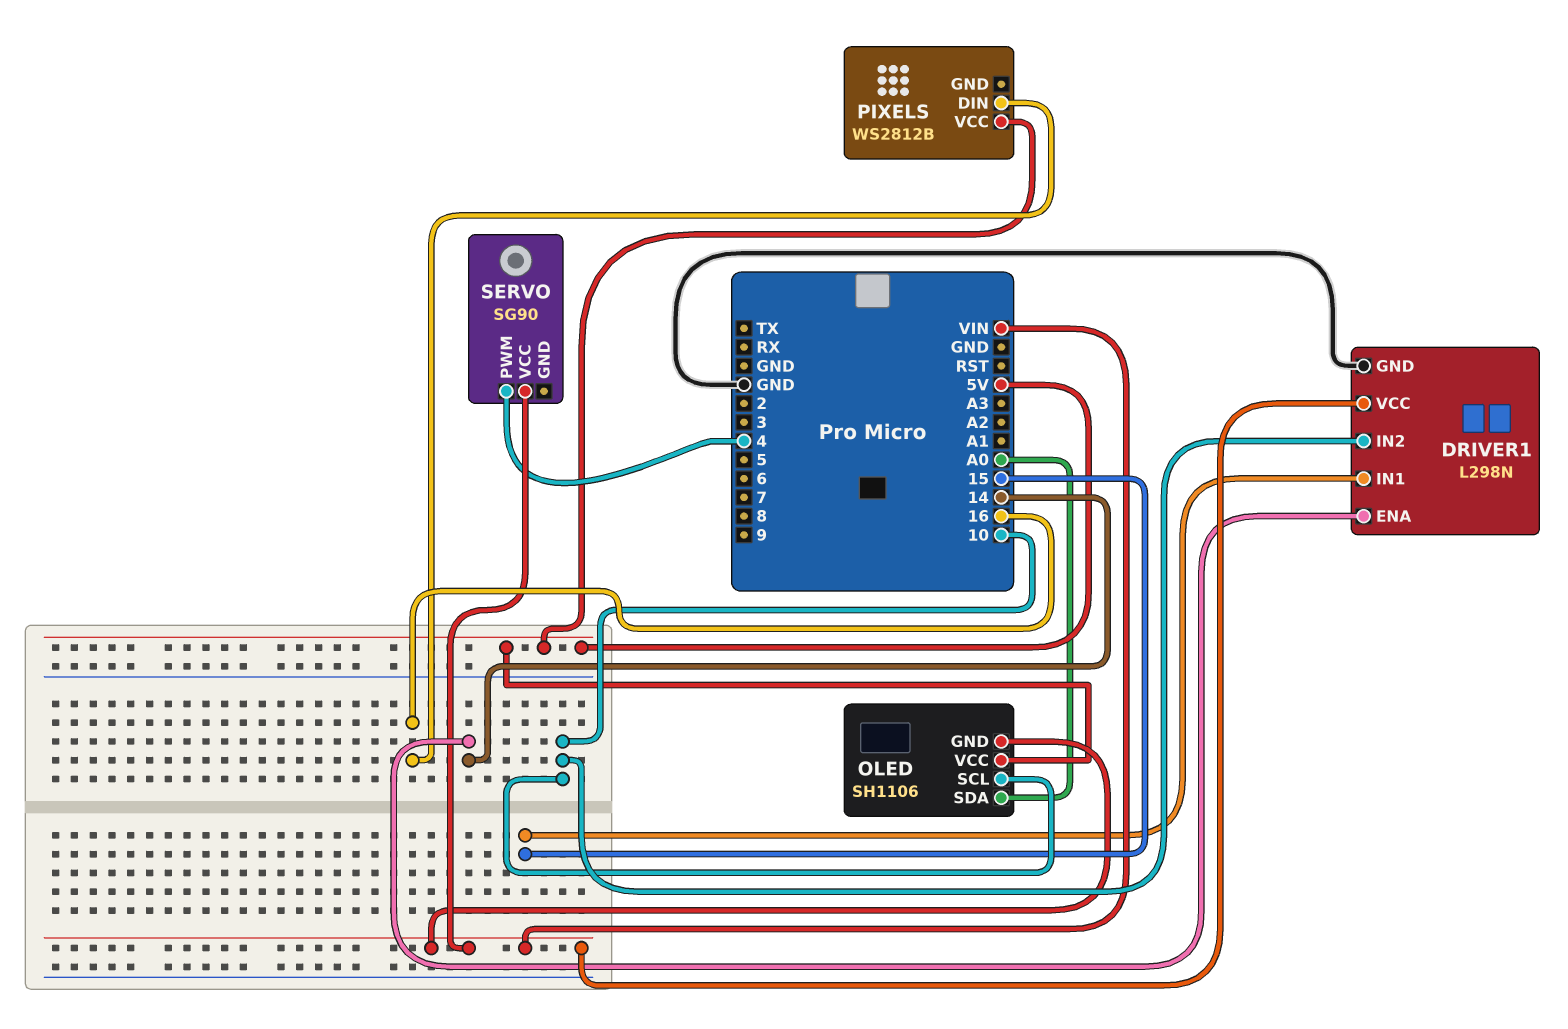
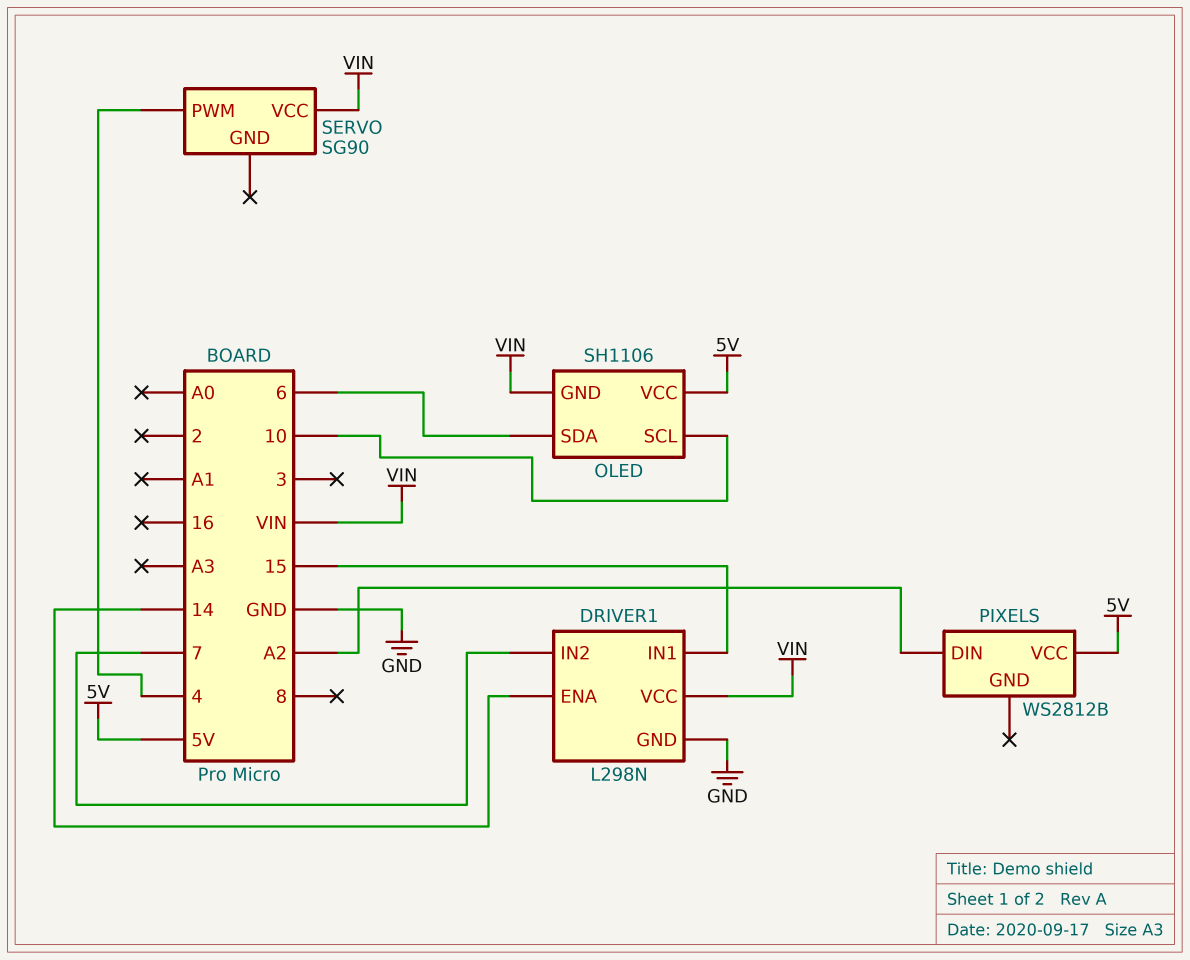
DRIVER1 pin IN2: 10 -> 7
OLED pin SDA: A0 -> 6
PIXELS pin DIN: 16 -> A2

